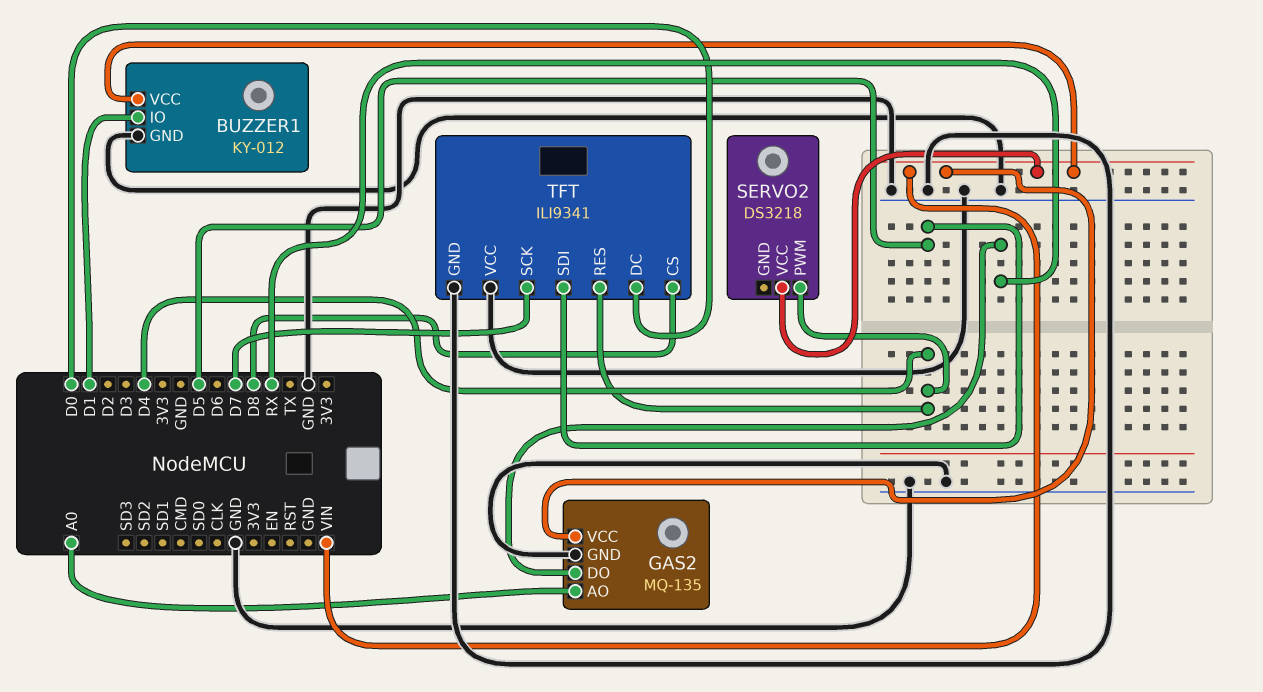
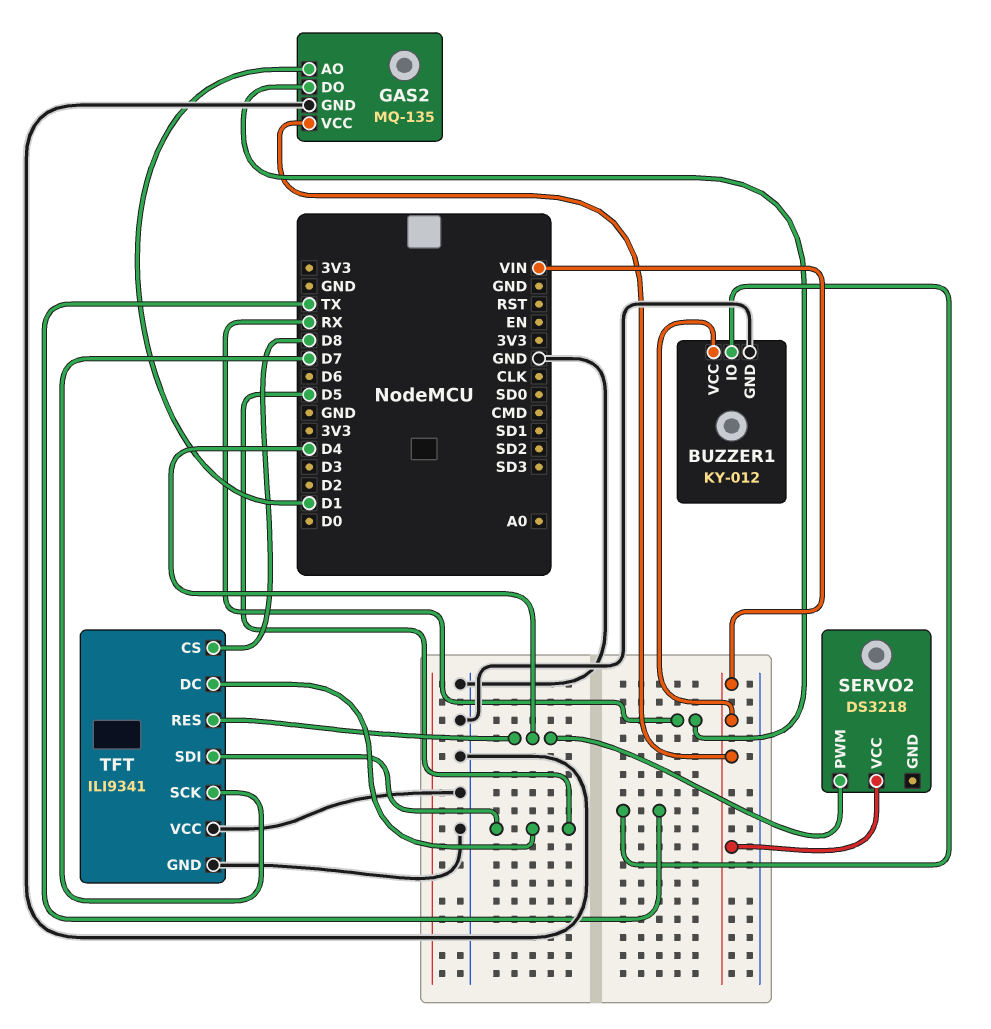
BUZZER1 pin IO: D1 -> TX
GAS2 pin AO: A0 -> D1
TFT pin DC: D0 -> D5

